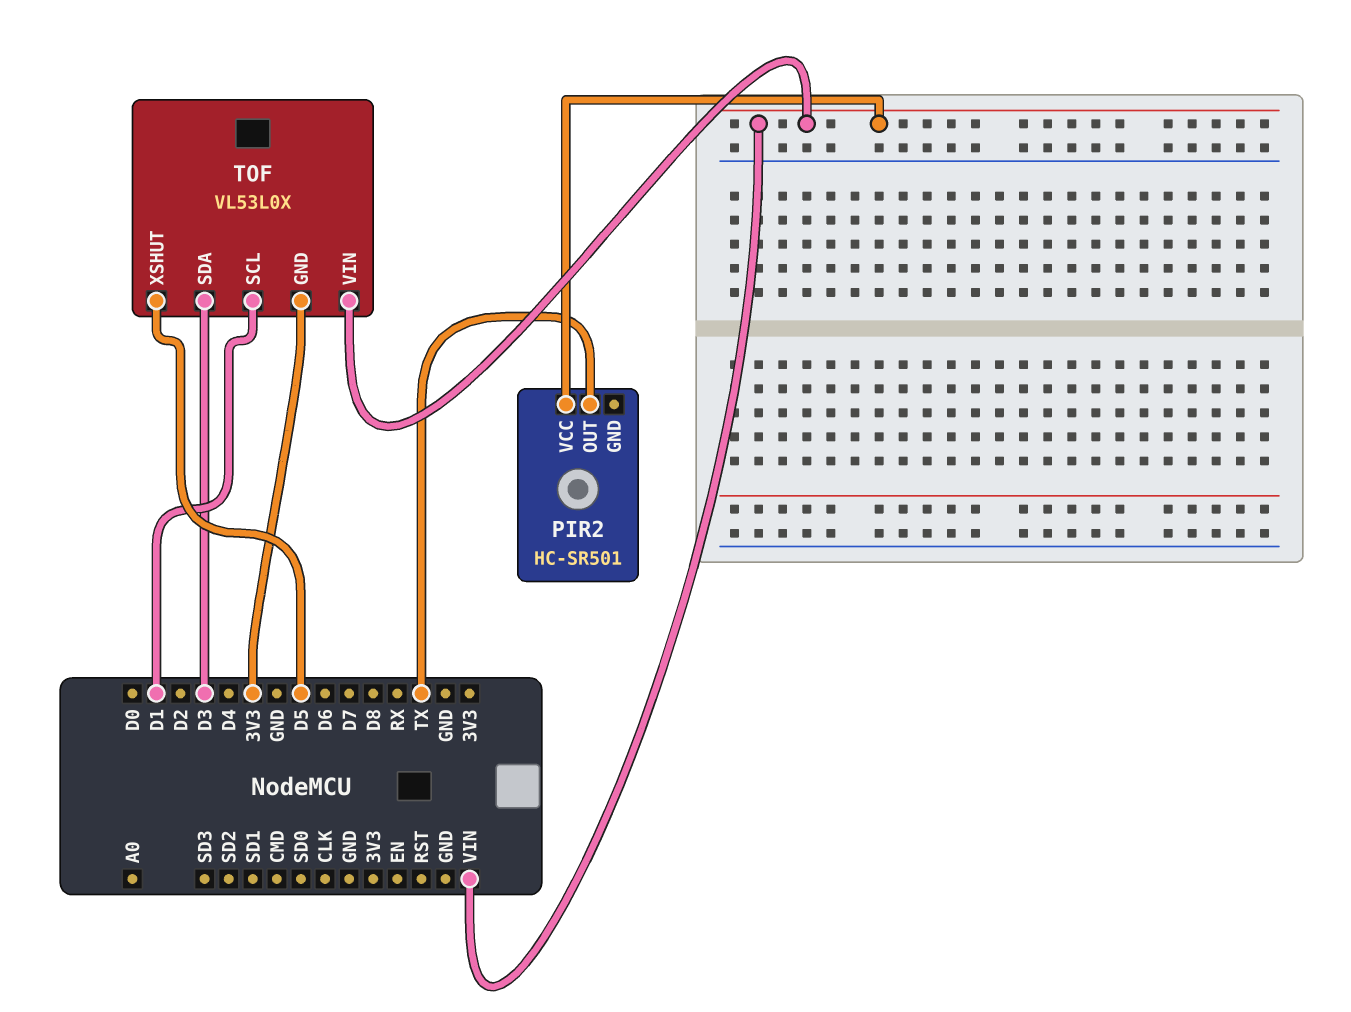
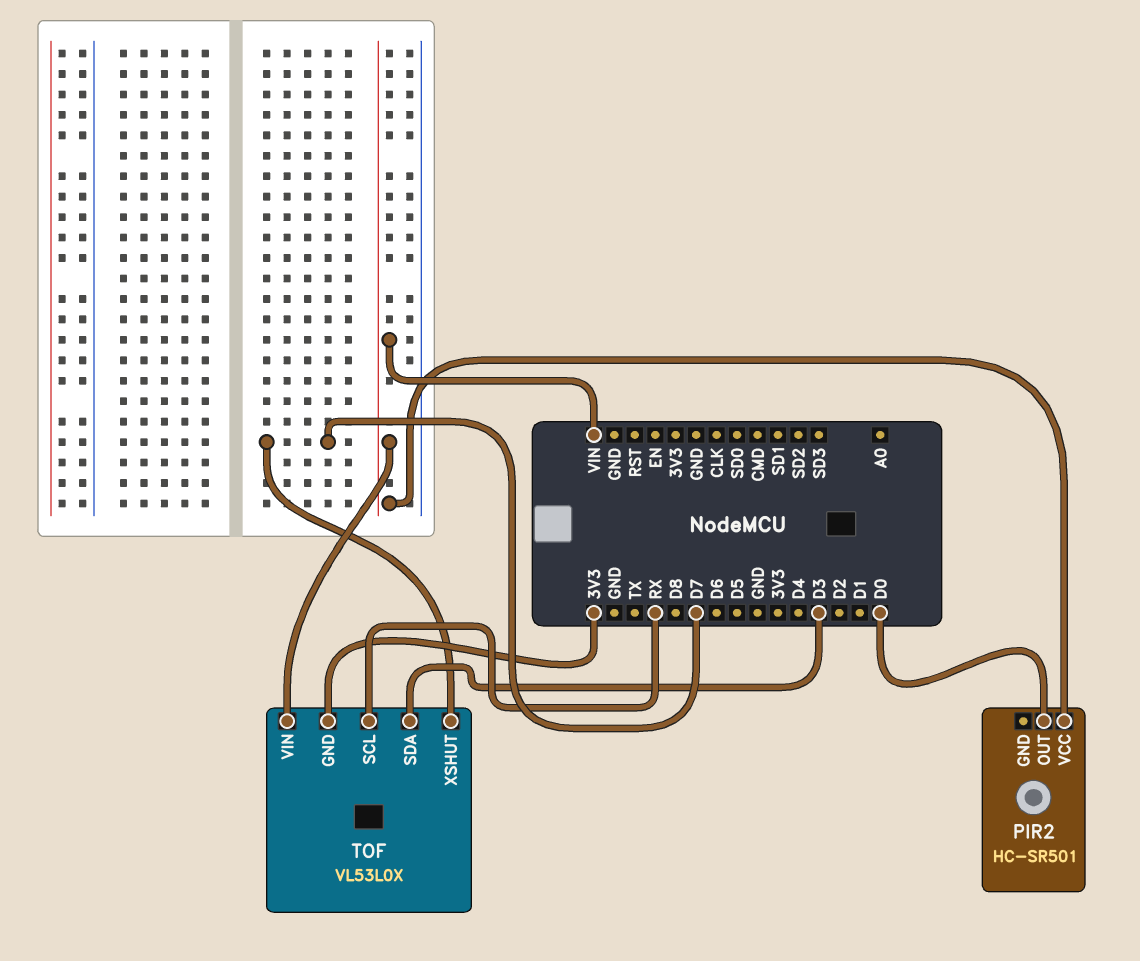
PIR2 pin OUT: TX -> D0
TOF pin SCL: D1 -> RX
TOF pin XSHUT: D5 -> D7

